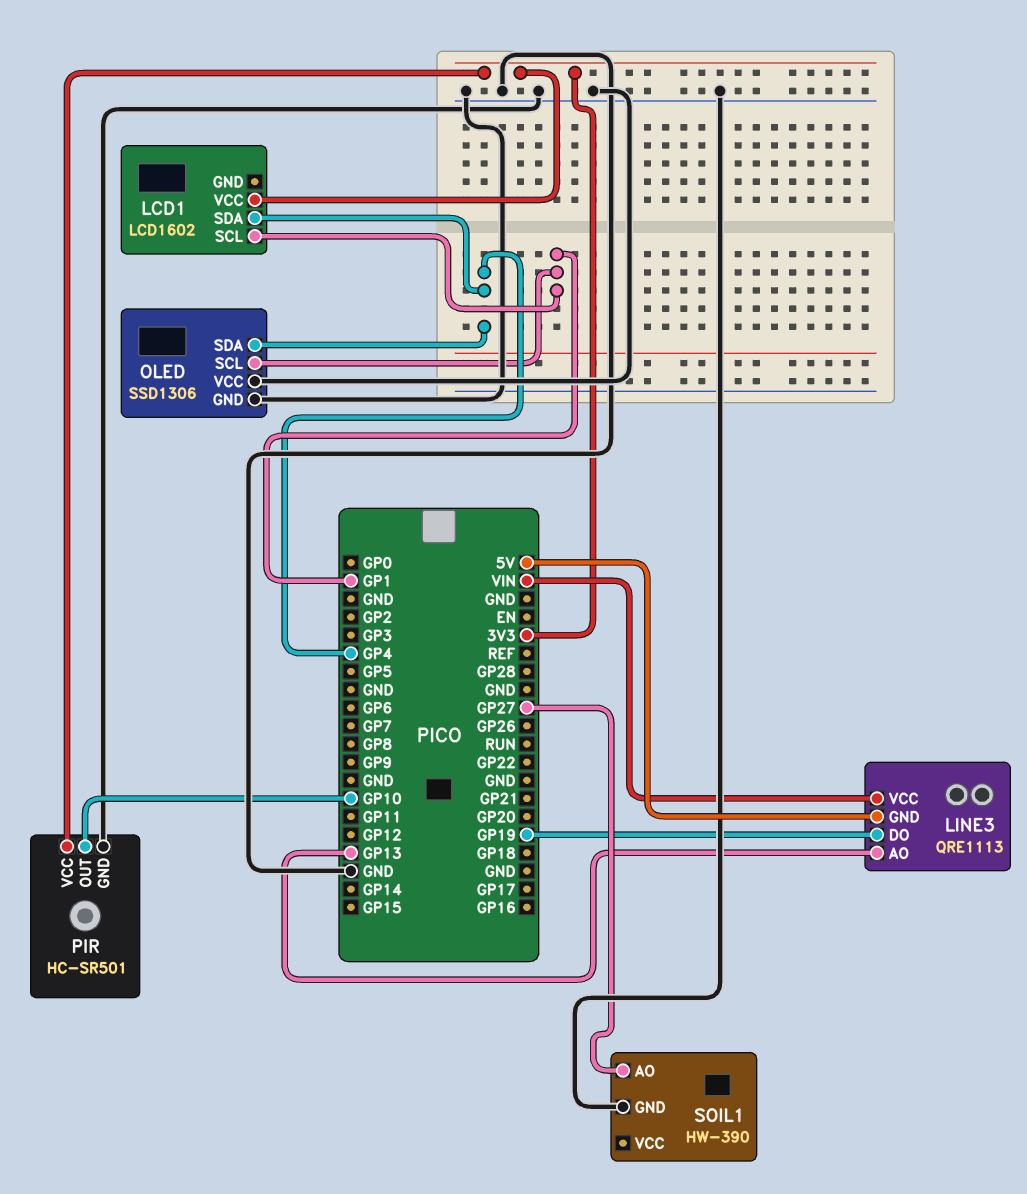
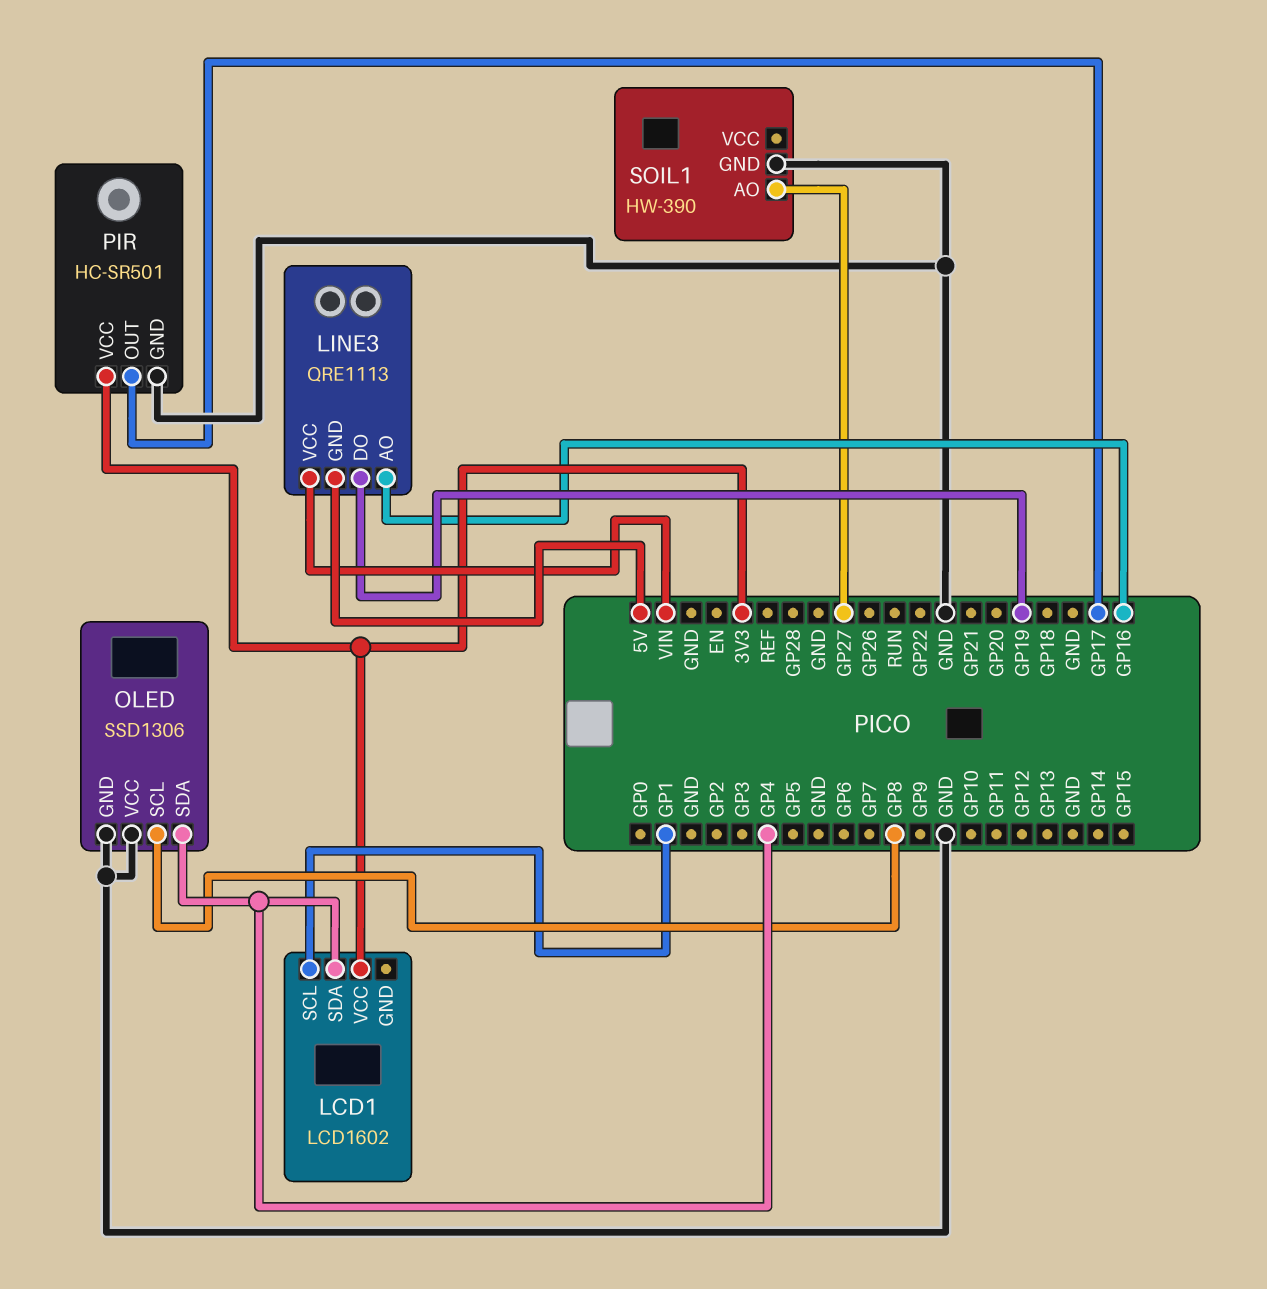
LINE3 pin AO: GP13 -> GP16
OLED pin SCL: GP1 -> GP8
PIR pin OUT: GP10 -> GP17

